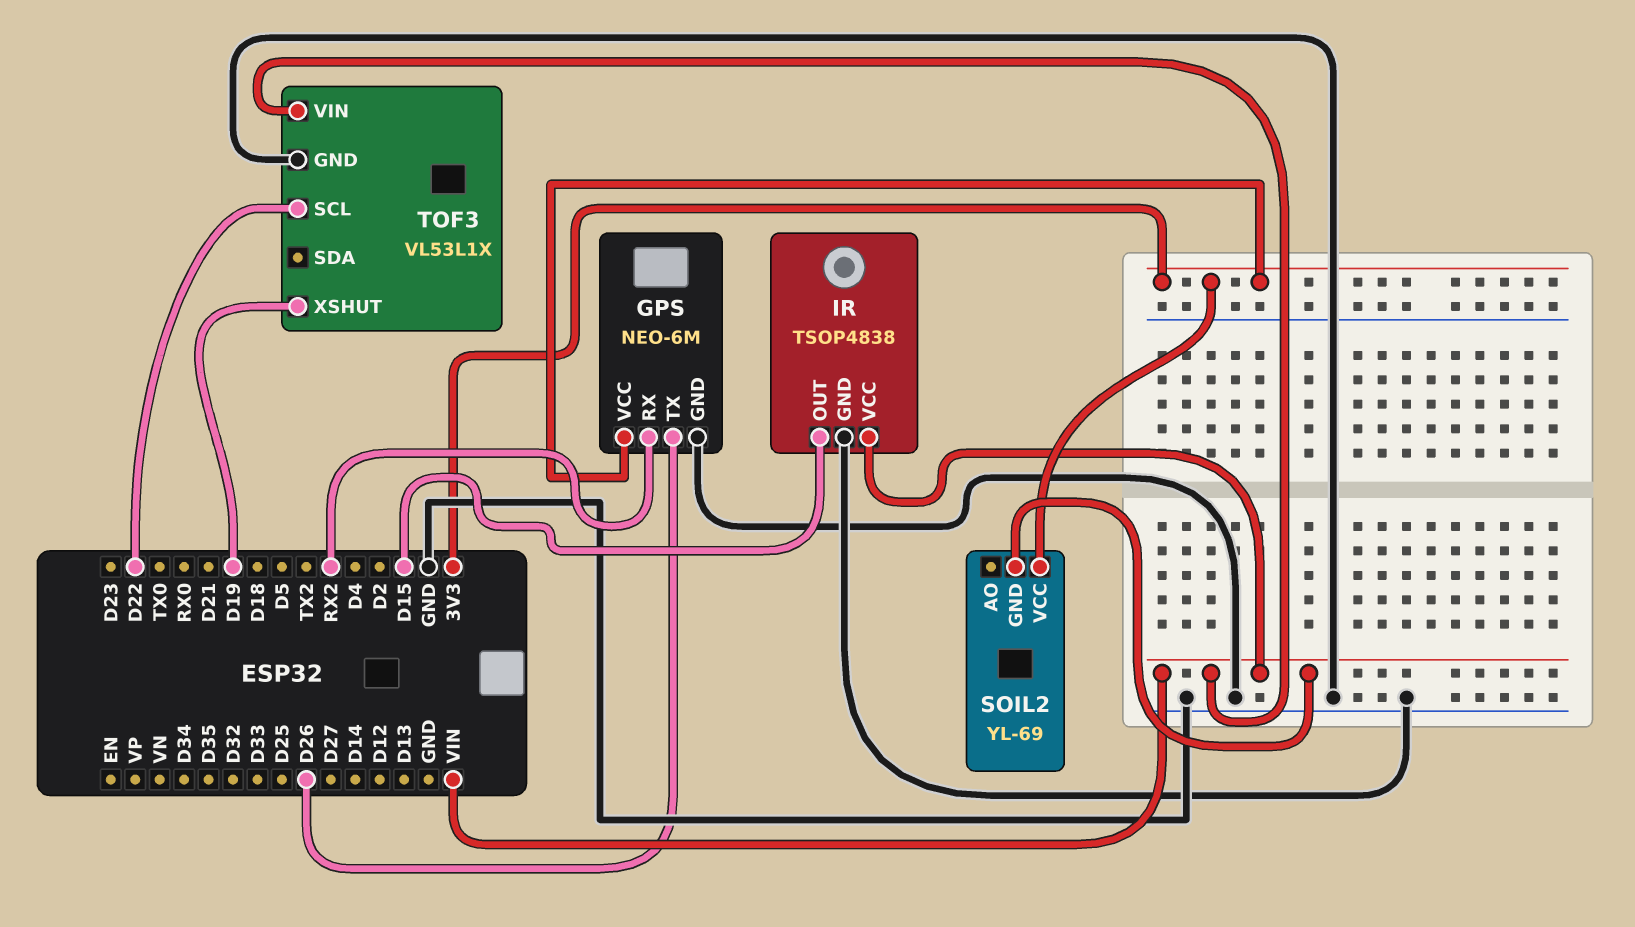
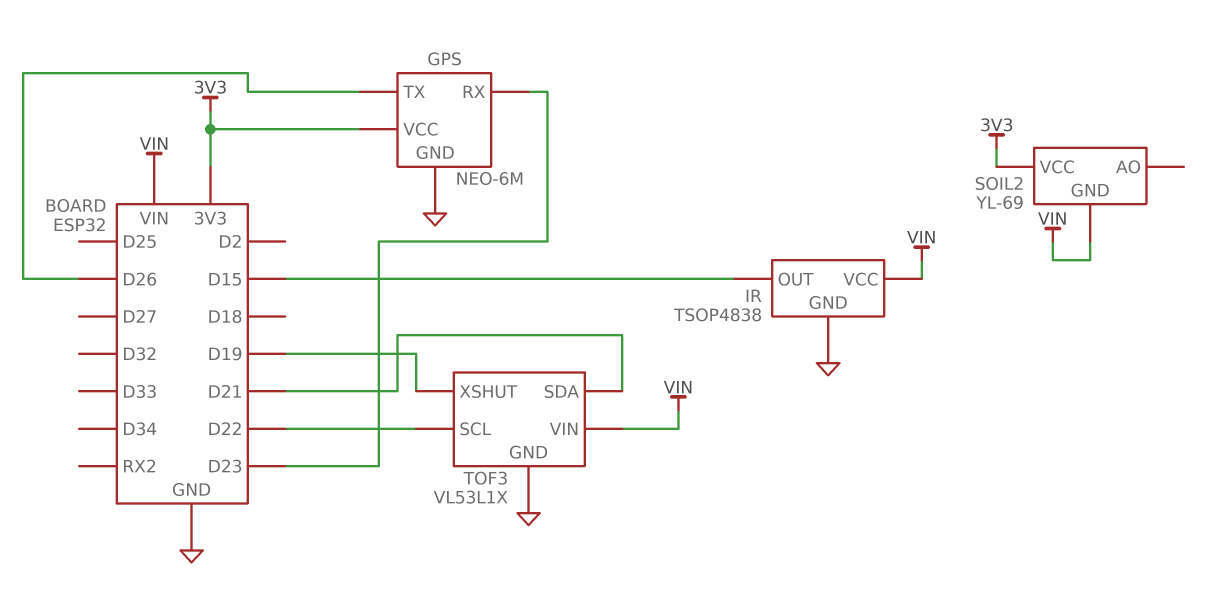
GPS pin RX: RX2 -> D23
TOF3 pin SDA: none -> D21

